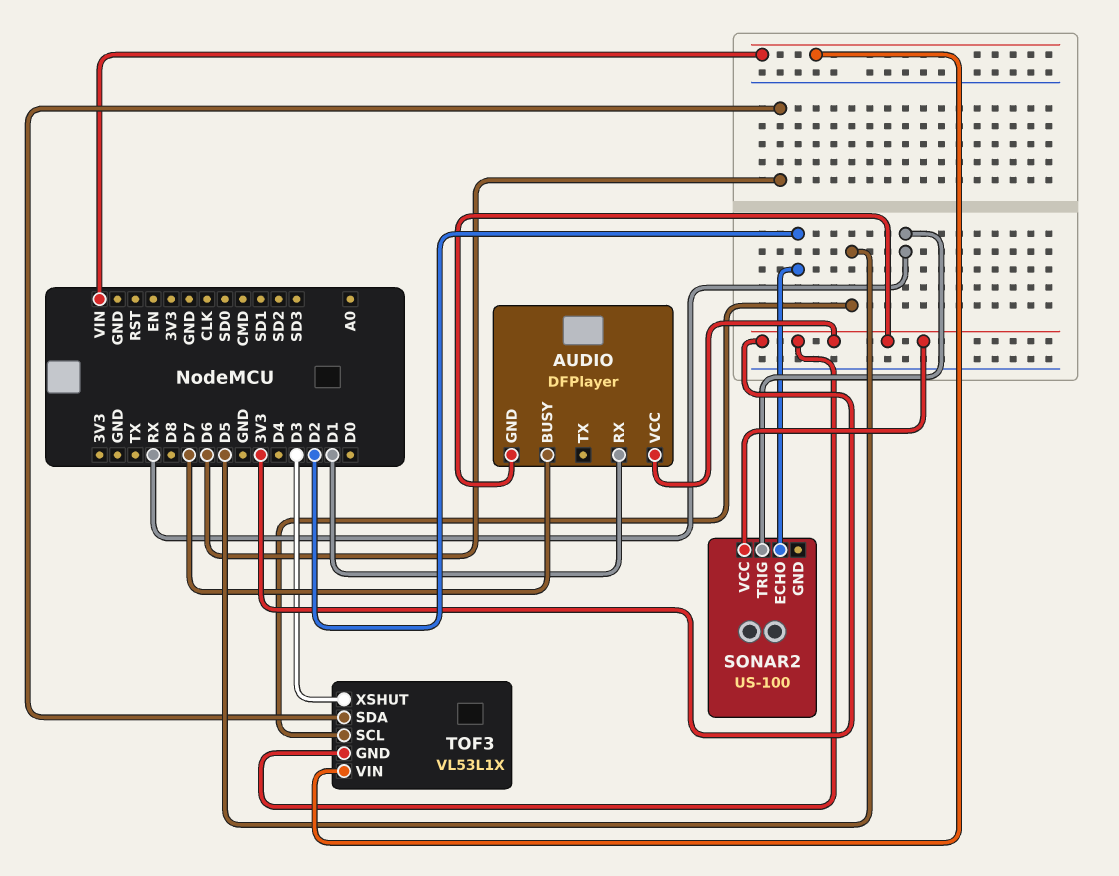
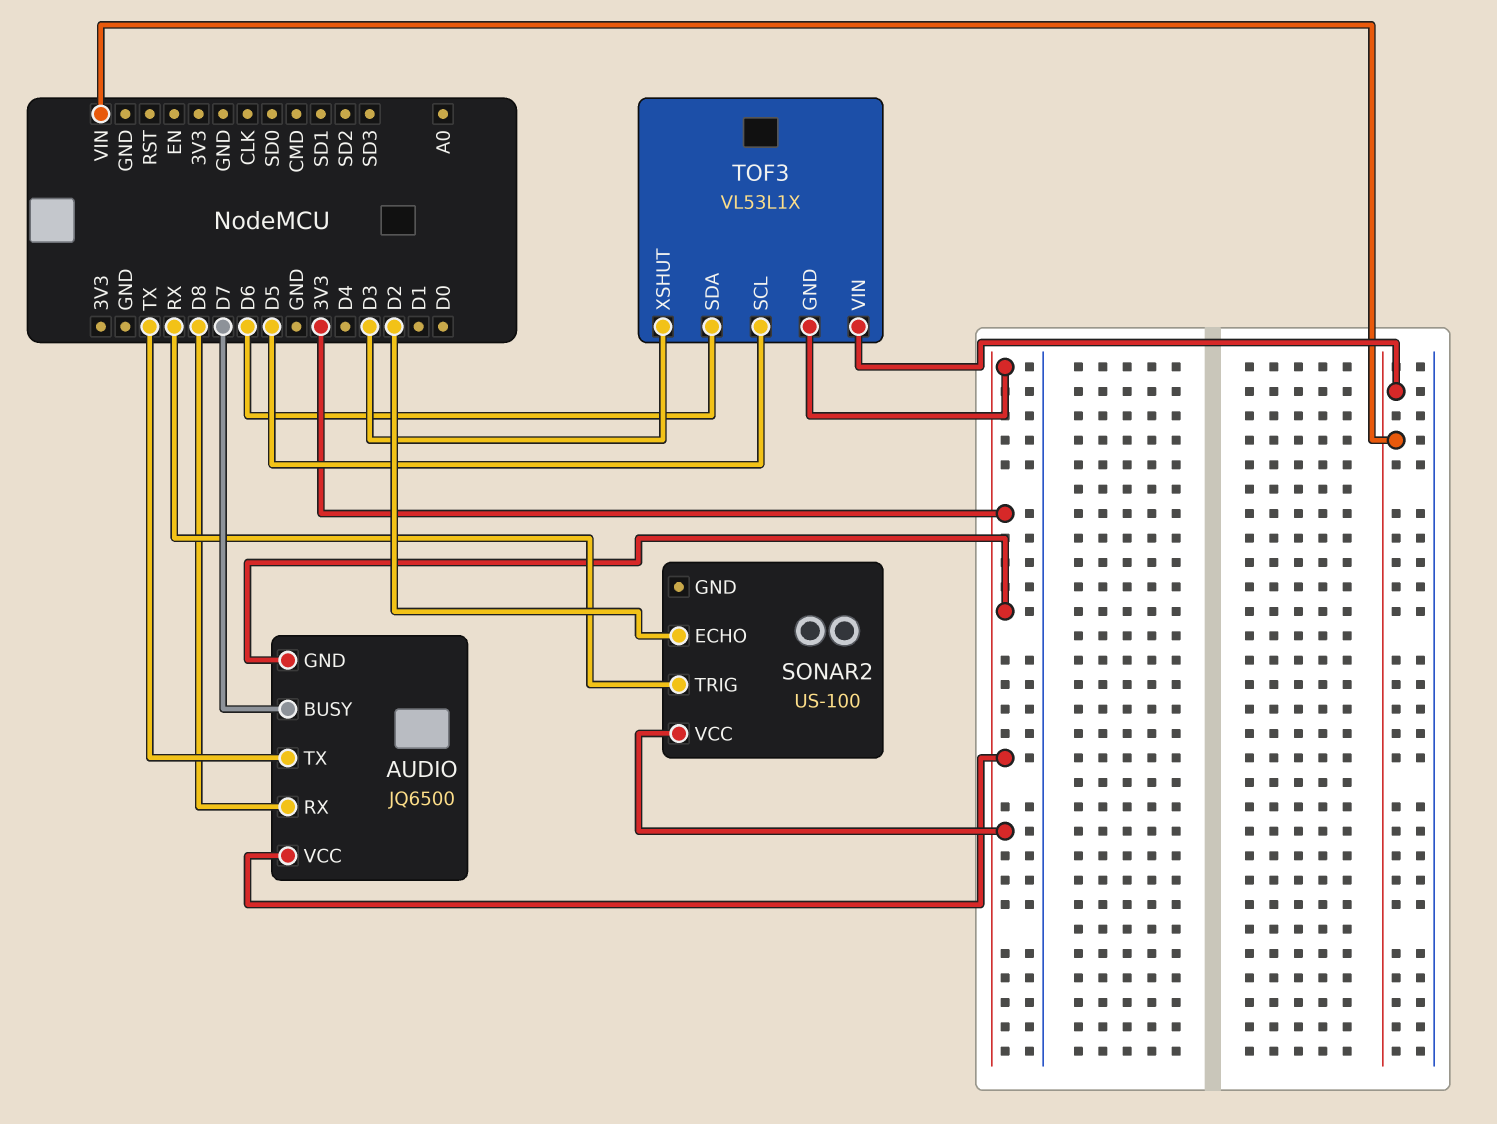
AUDIO: DFPlayer -> JQ6500
AUDIO pin RX: D1 -> D8
AUDIO pin TX: none -> TX

